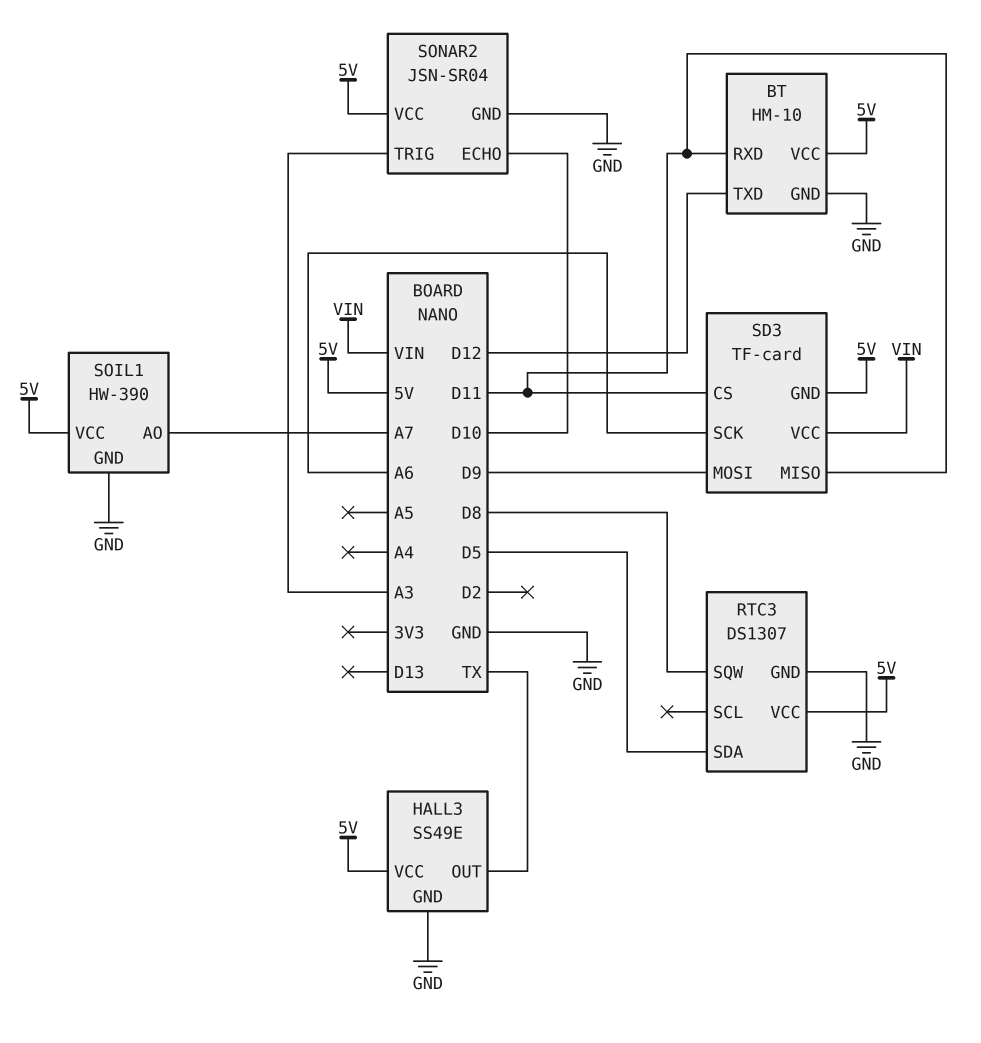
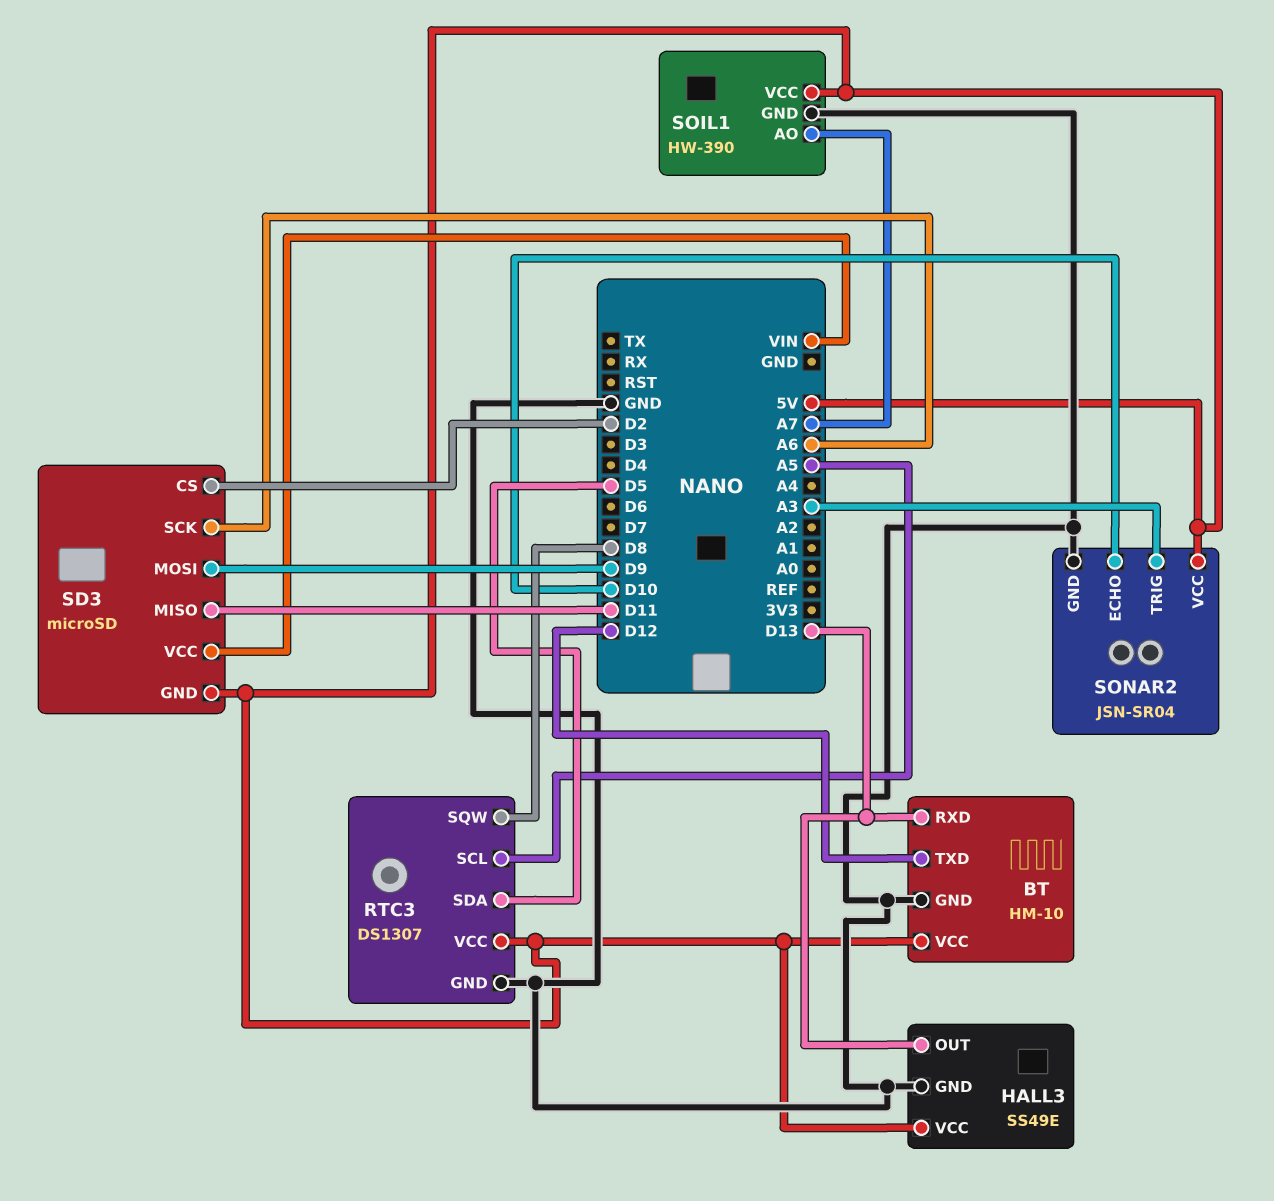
BT pin RXD: D11 -> D13
HALL3 pin OUT: TX -> D13
RTC3 pin SCL: none -> A5
SD3: TF-card -> microSD
SD3 pin CS: D11 -> D2

